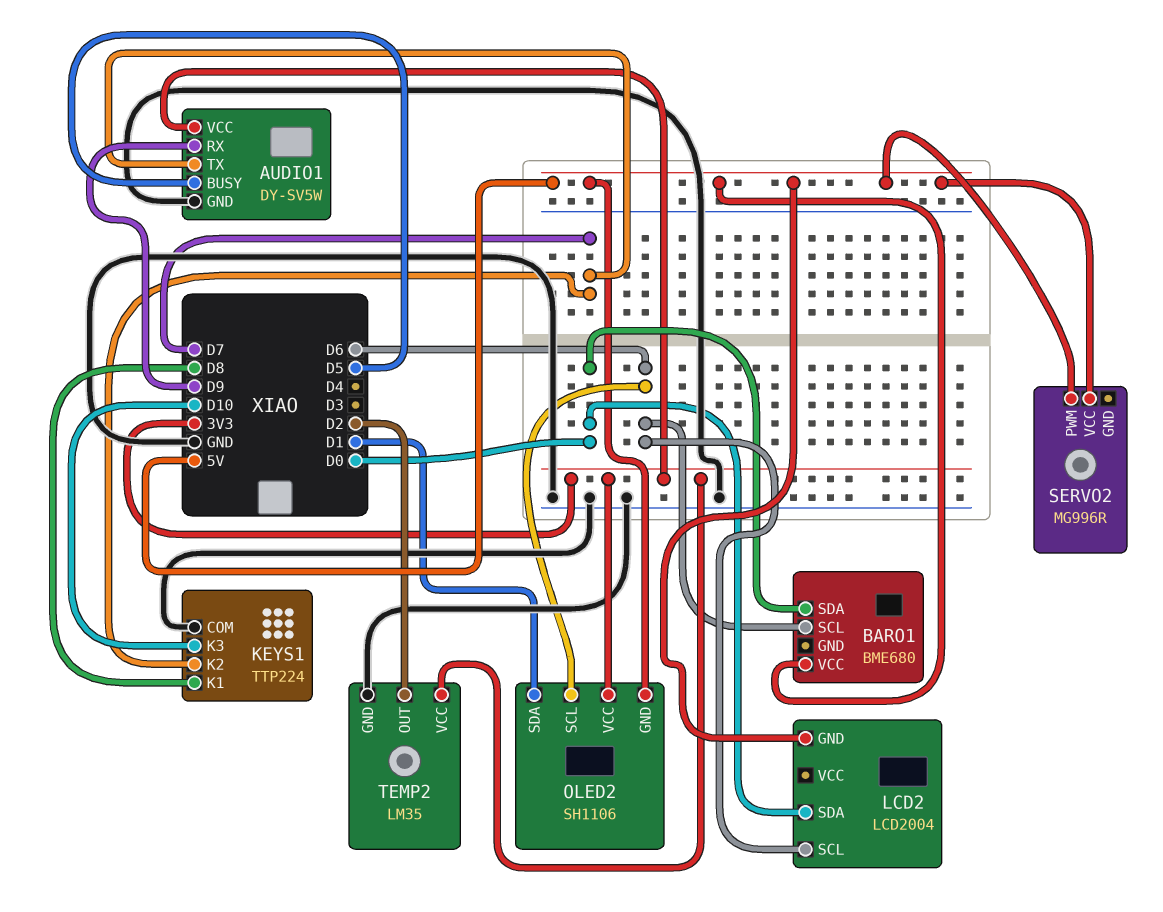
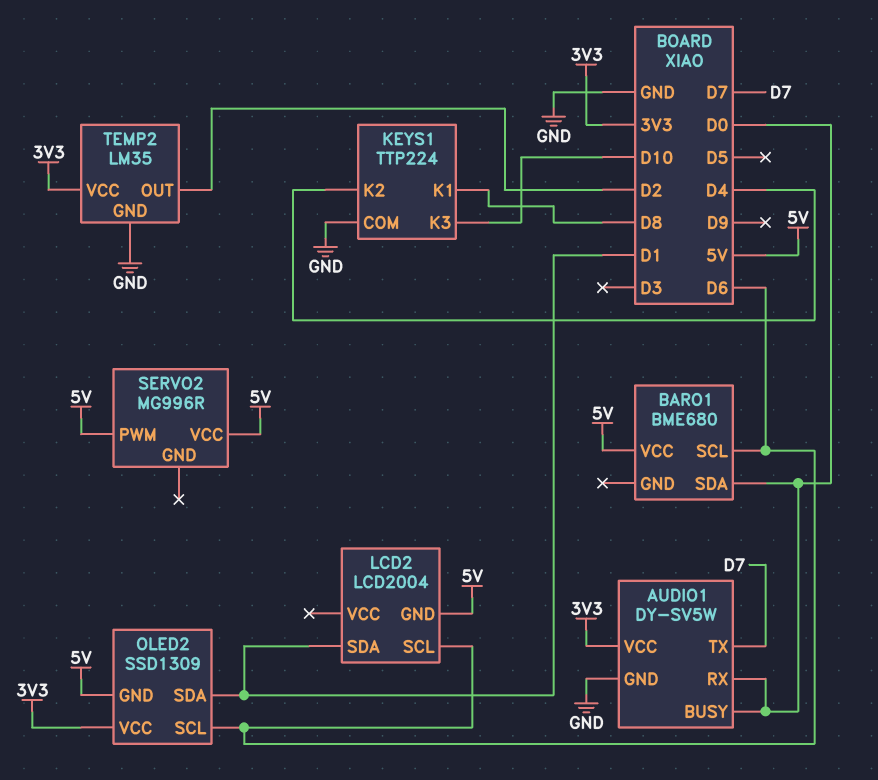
AUDIO1 pin BUSY: D5 -> D0
AUDIO1 pin RX: D9 -> D0
KEYS1 pin K2: D7 -> D4
LCD2 pin SDA: D0 -> D1
OLED2: SH1106 -> SSD1309

